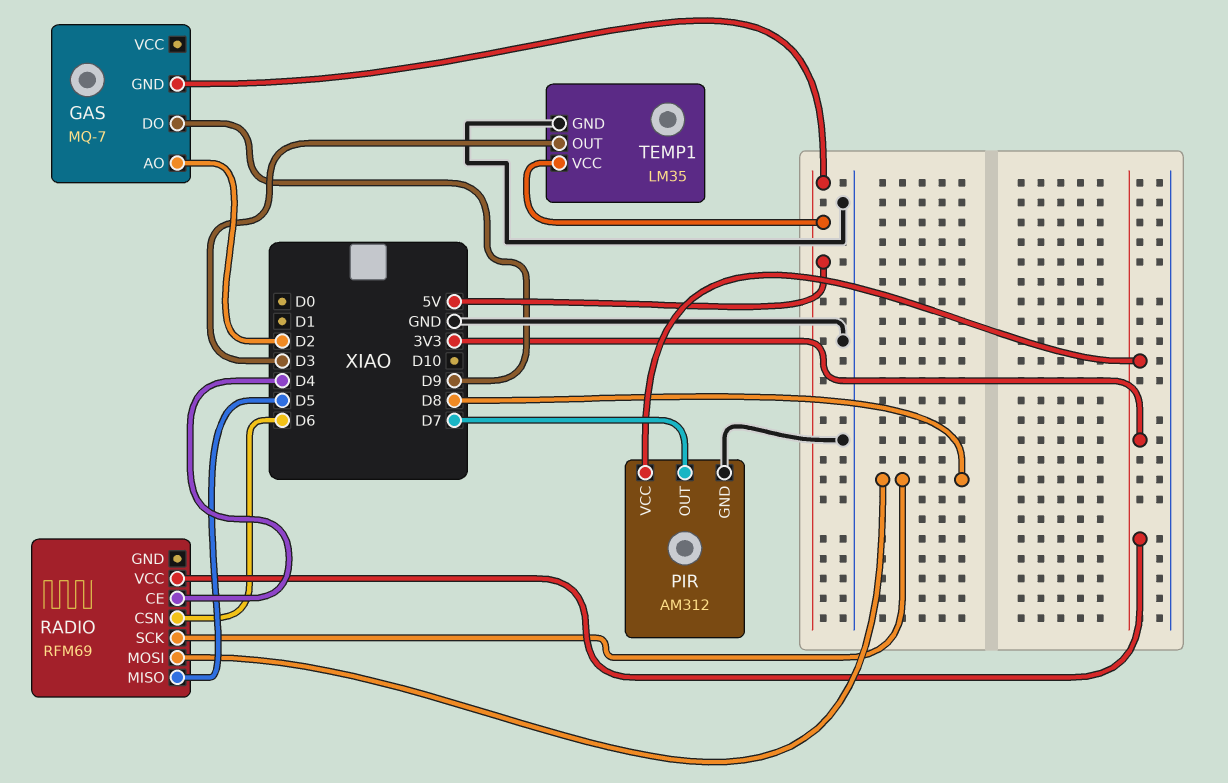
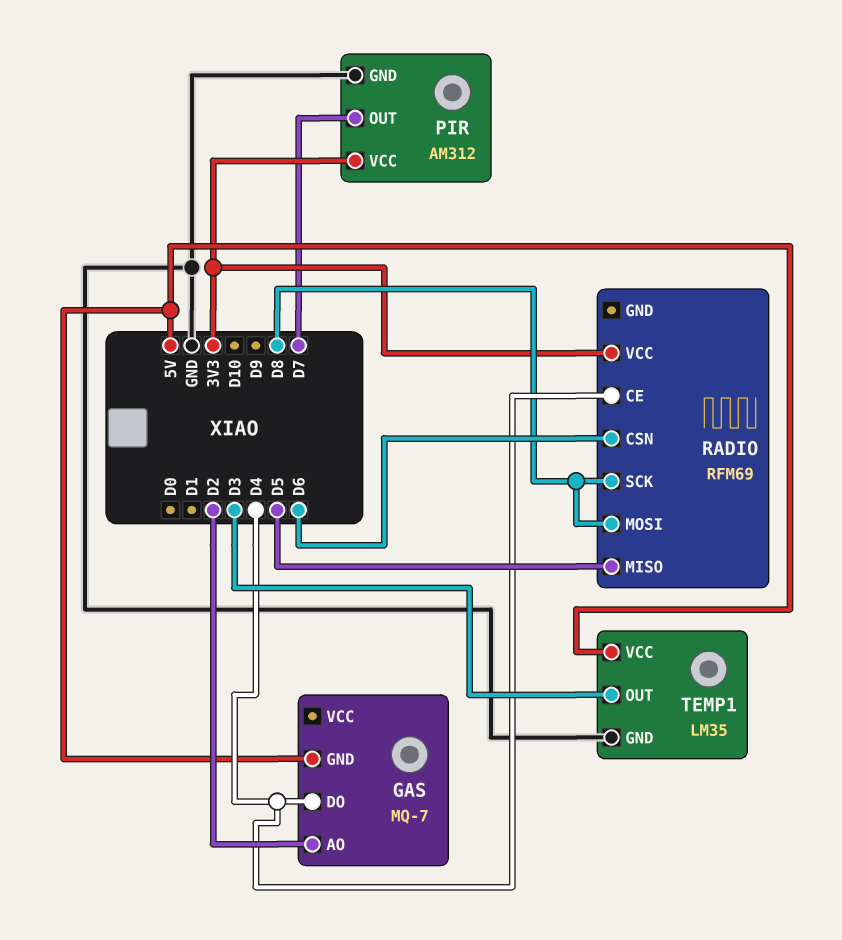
GAS pin DO: D9 -> D4

